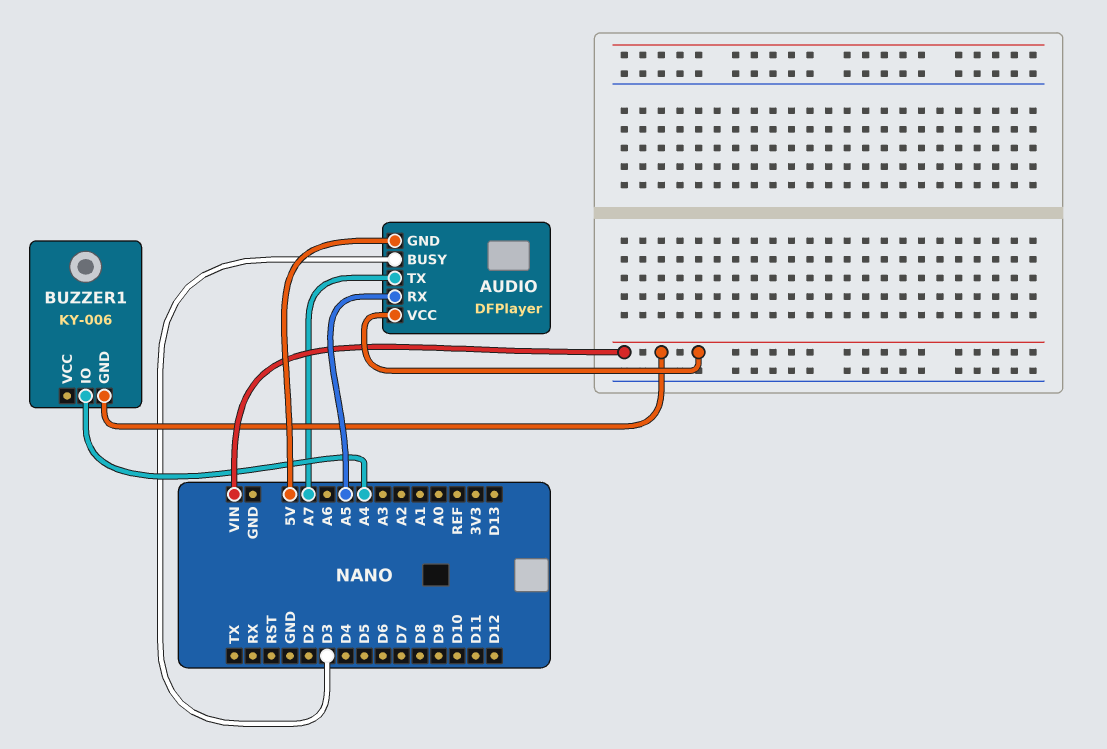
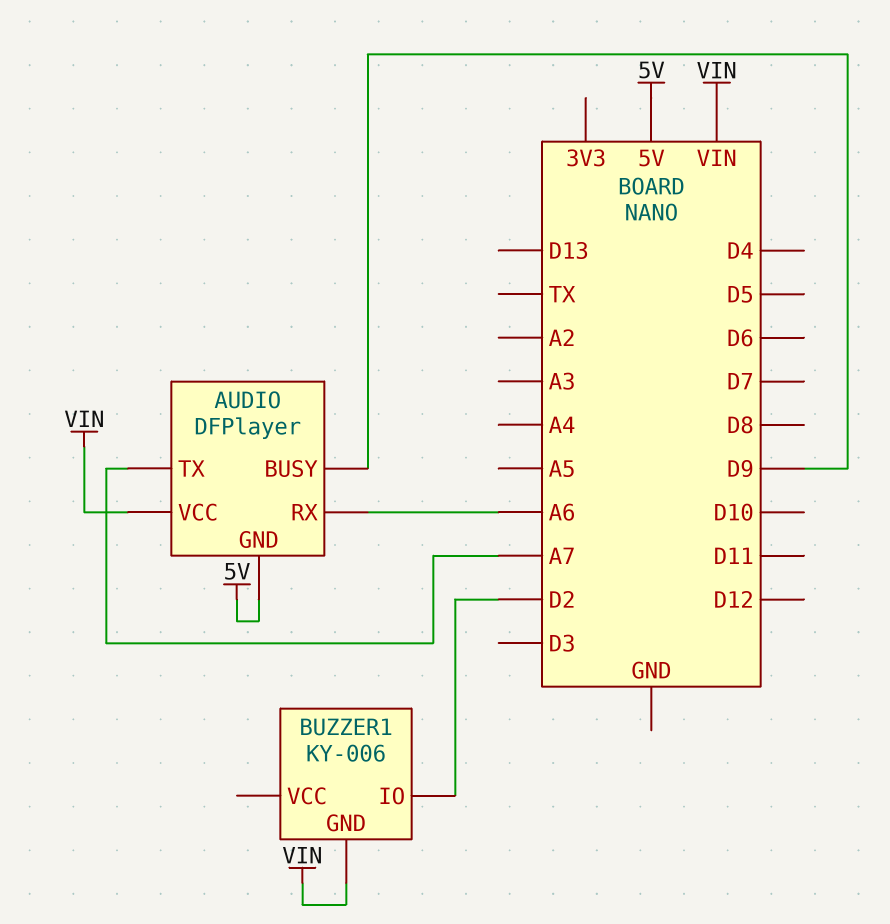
AUDIO pin BUSY: D3 -> D9
AUDIO pin RX: A5 -> A6
BUZZER1 pin IO: A4 -> D2

